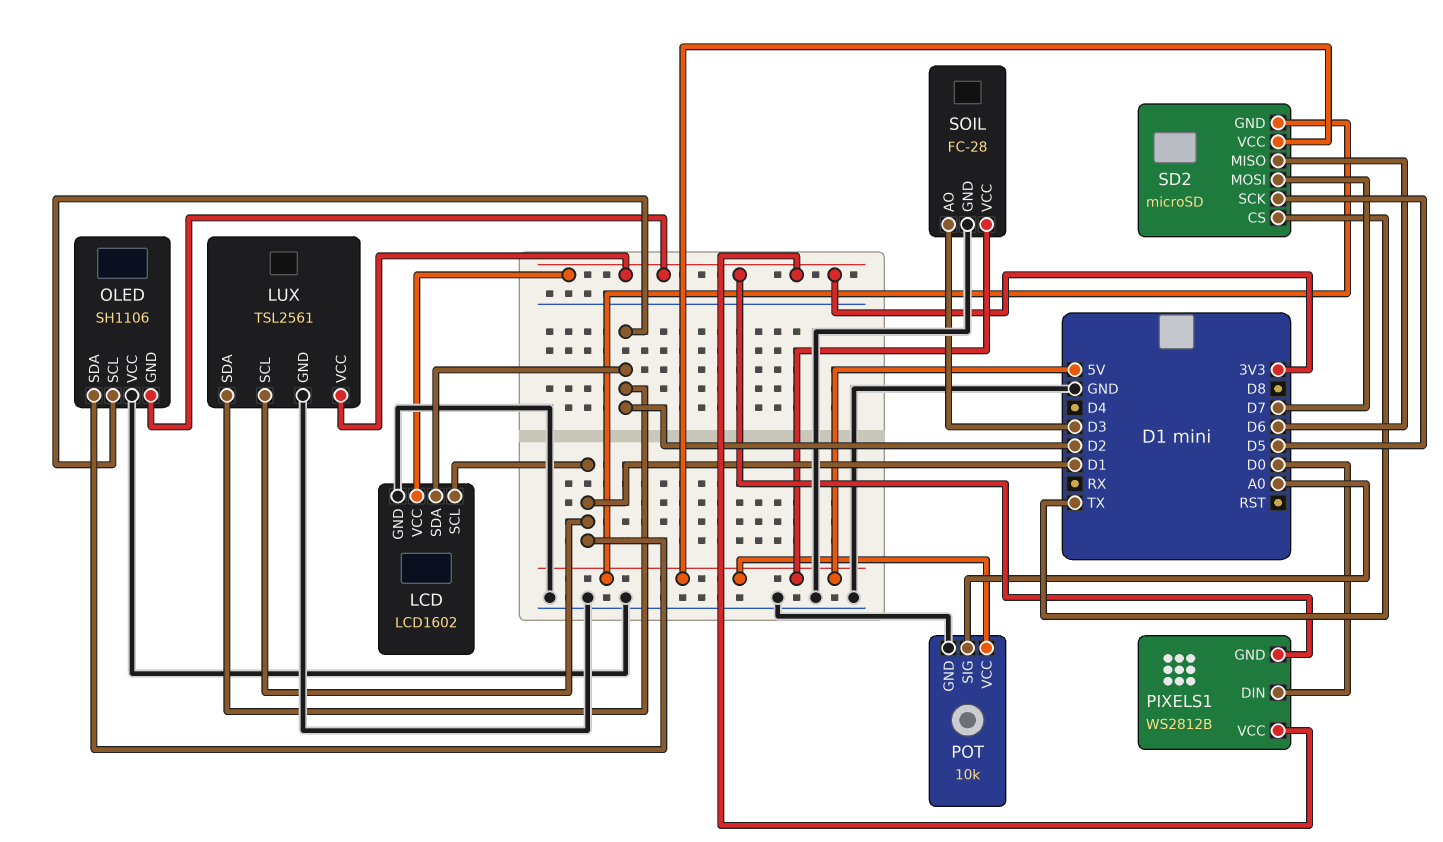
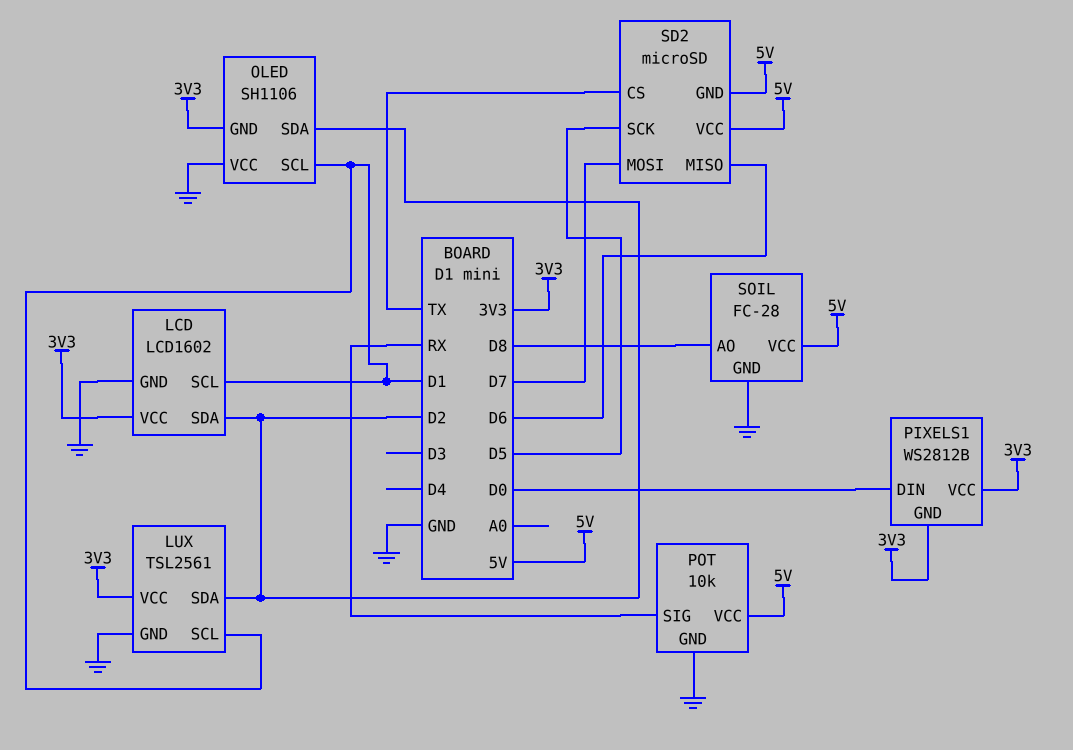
OLED pin SCL: D2 -> D1
OLED pin SDA: D1 -> D2
POT pin SIG: A0 -> RX
SOIL pin AO: D3 -> D8

